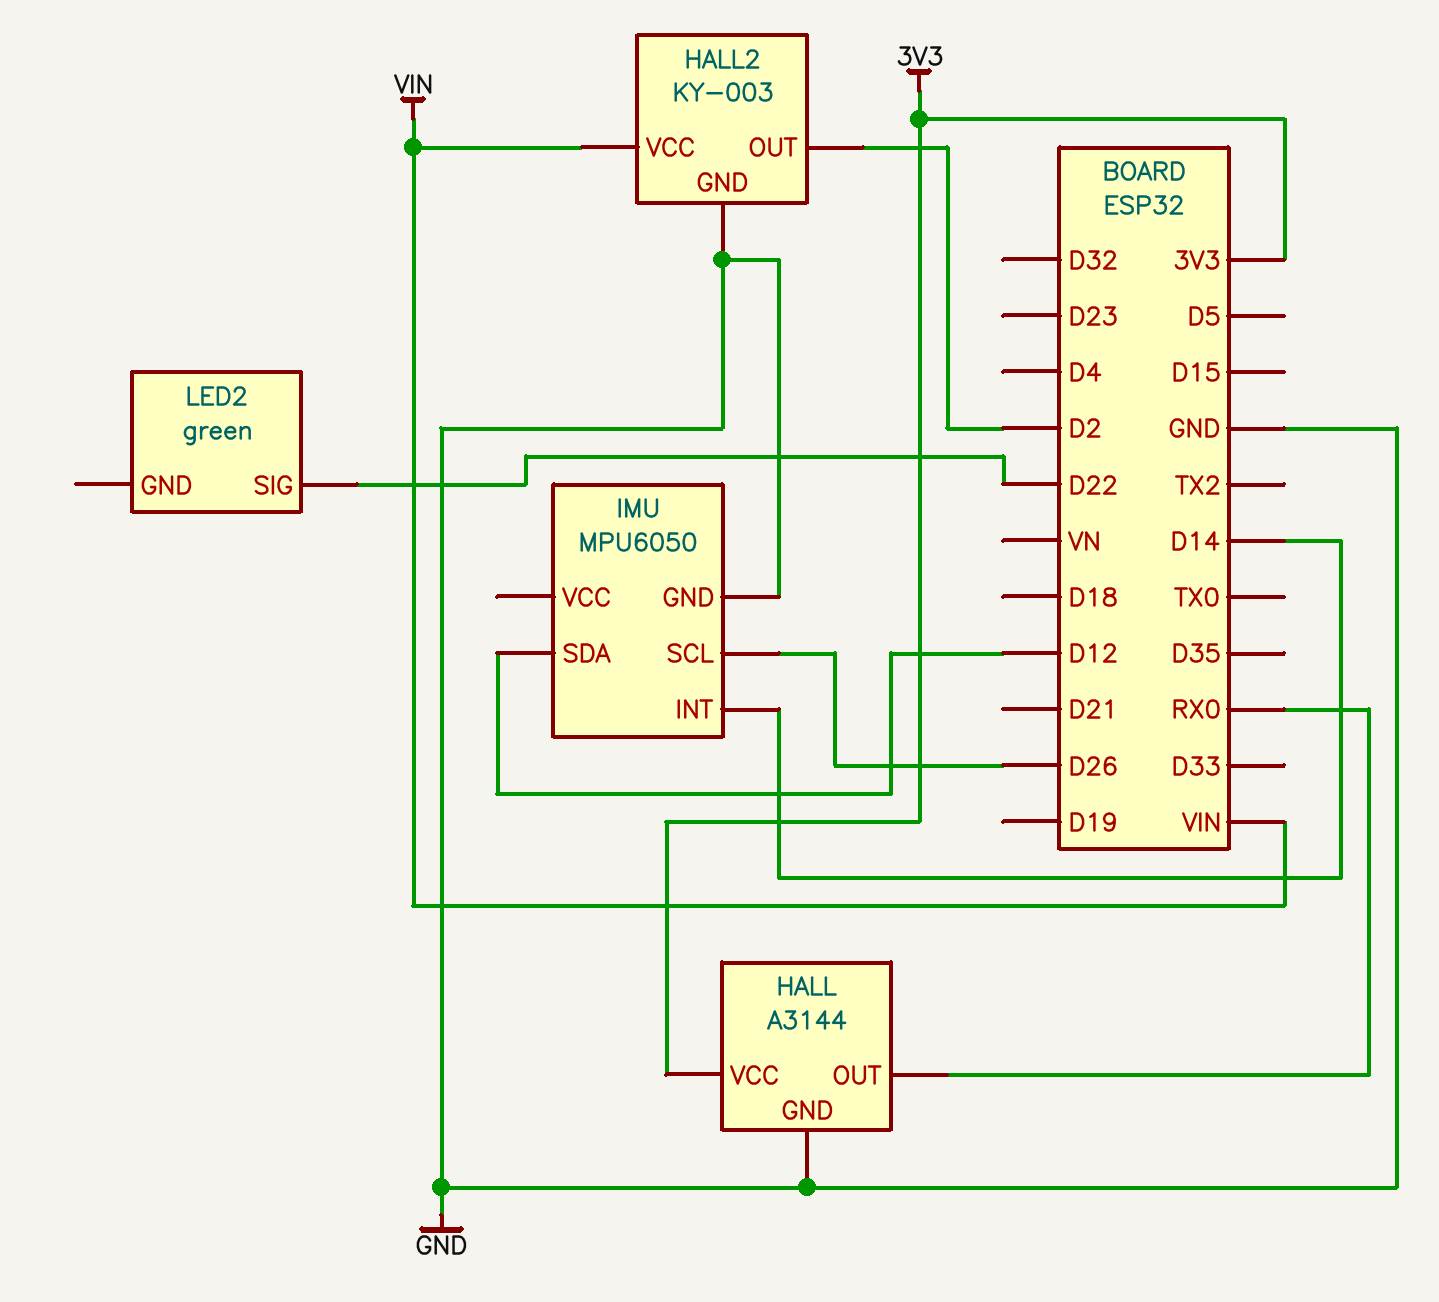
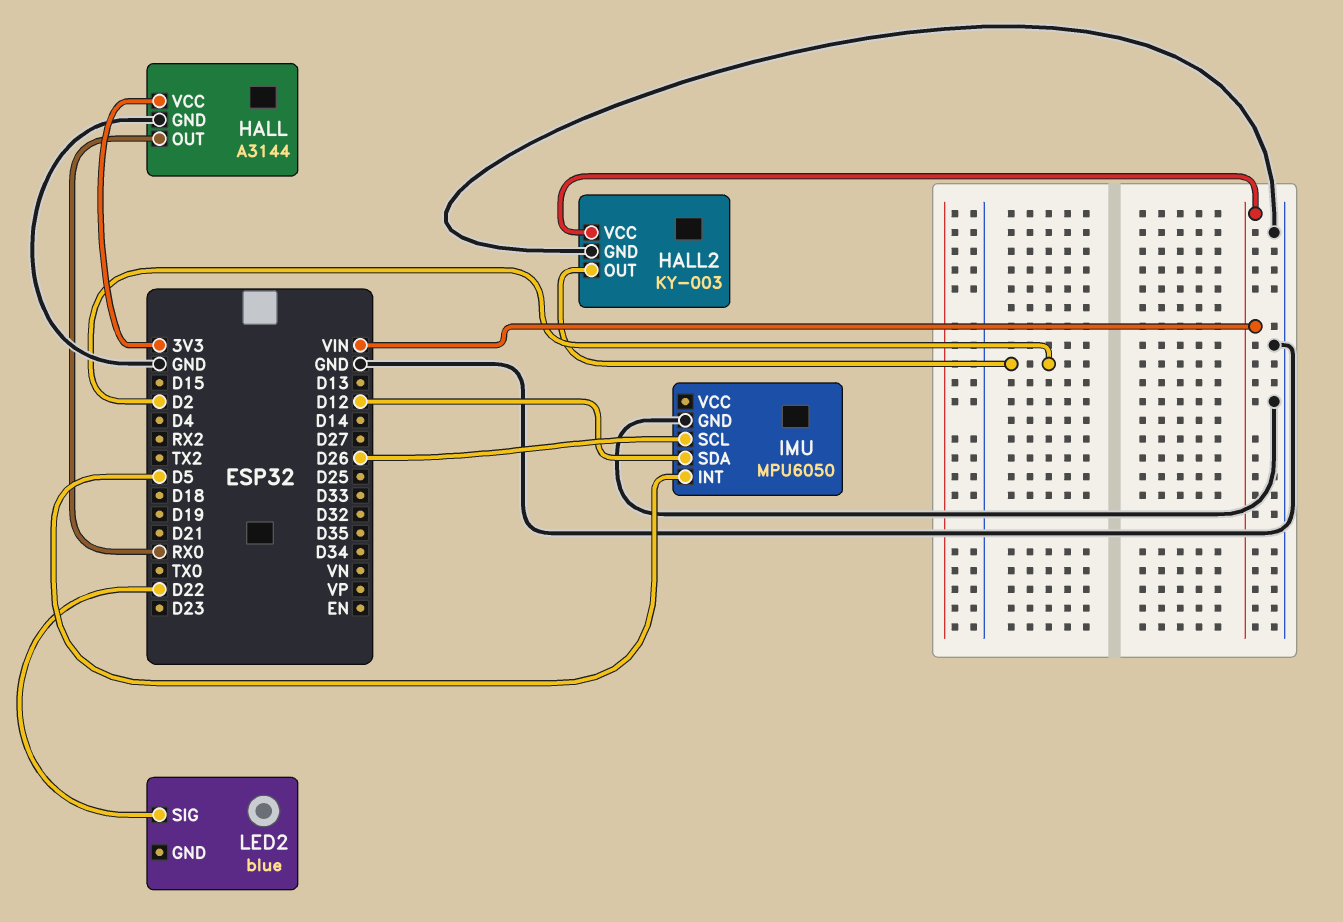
IMU pin INT: D14 -> D5
LED2: green -> blue

